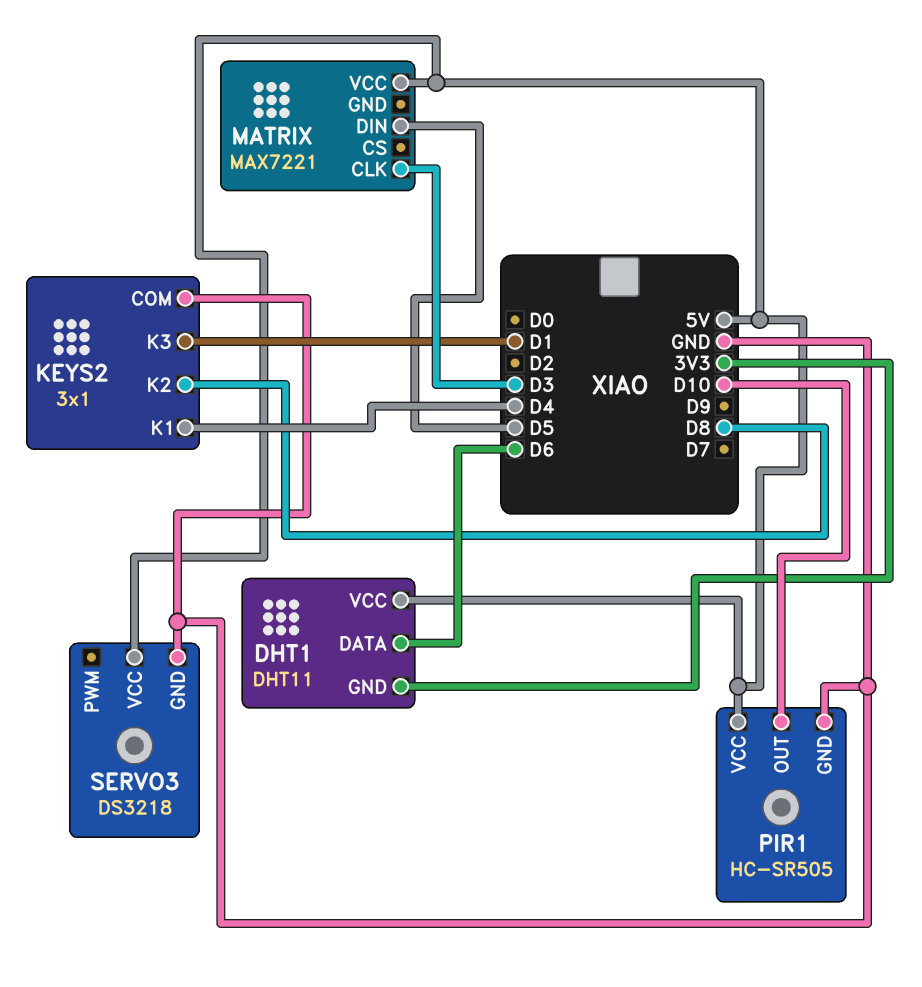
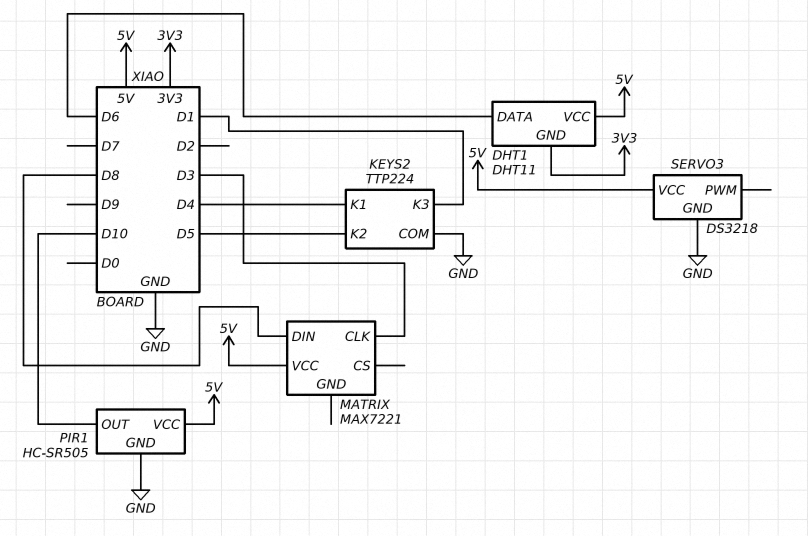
KEYS2: 3x1 -> TTP224
KEYS2 pin K2: D8 -> D5
MATRIX pin DIN: D5 -> D8

